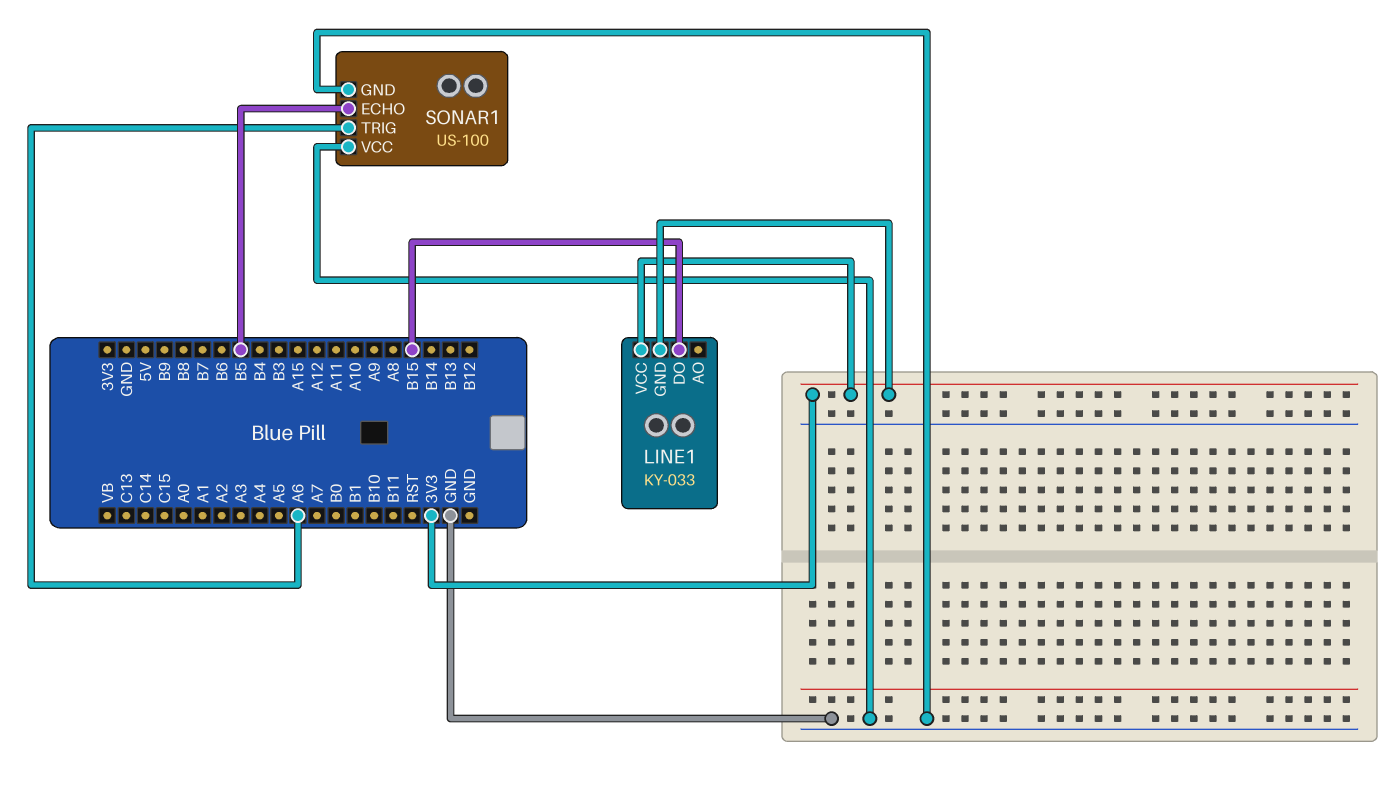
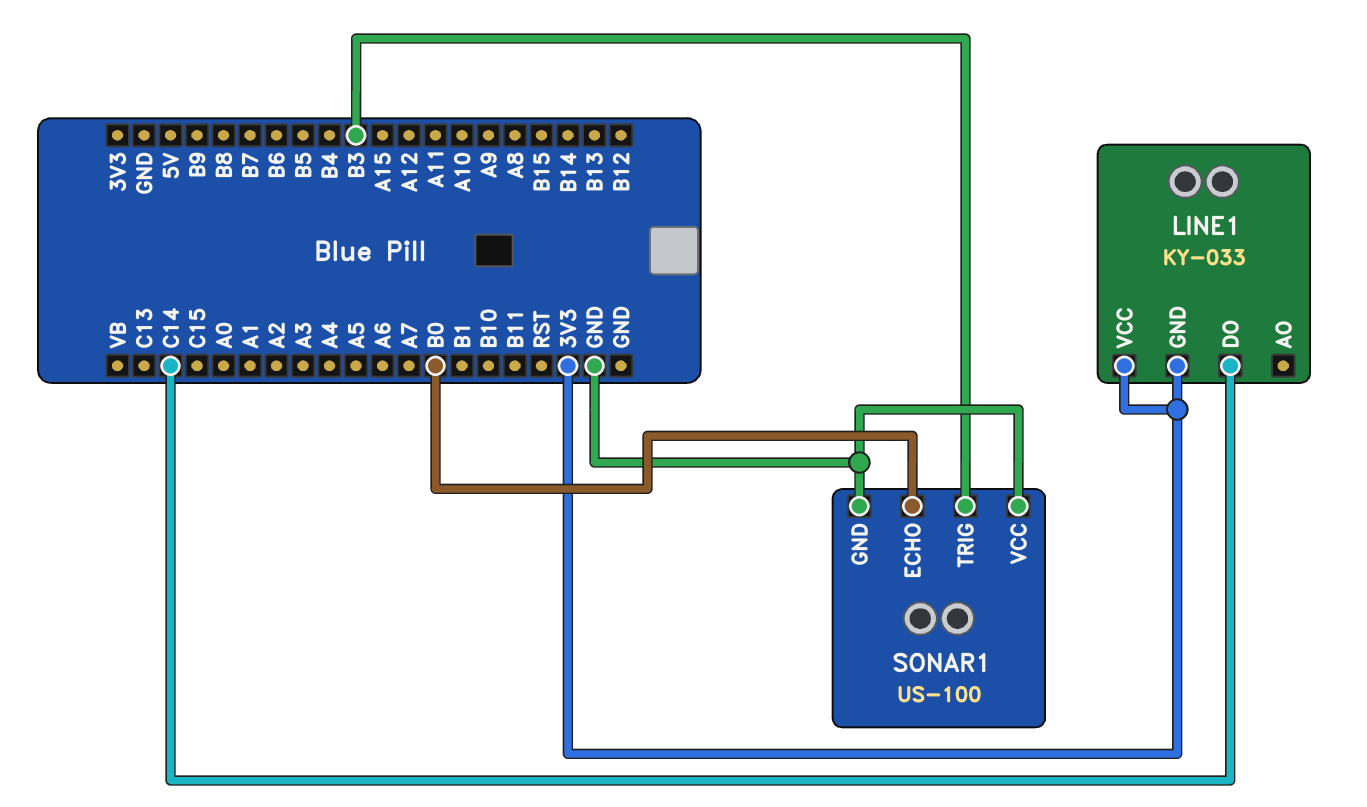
LINE1 pin DO: B15 -> C14
SONAR1 pin ECHO: B5 -> B0
SONAR1 pin TRIG: A6 -> B3

